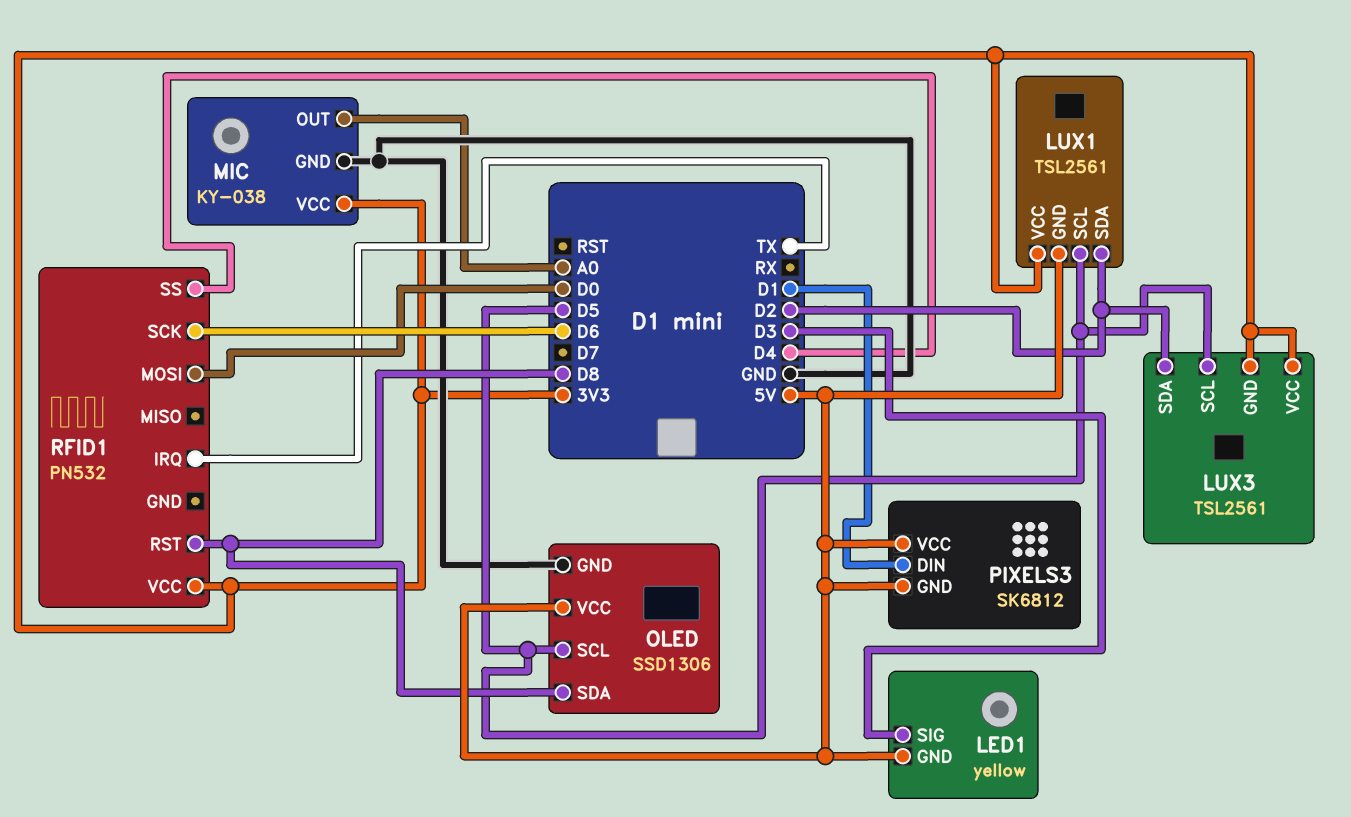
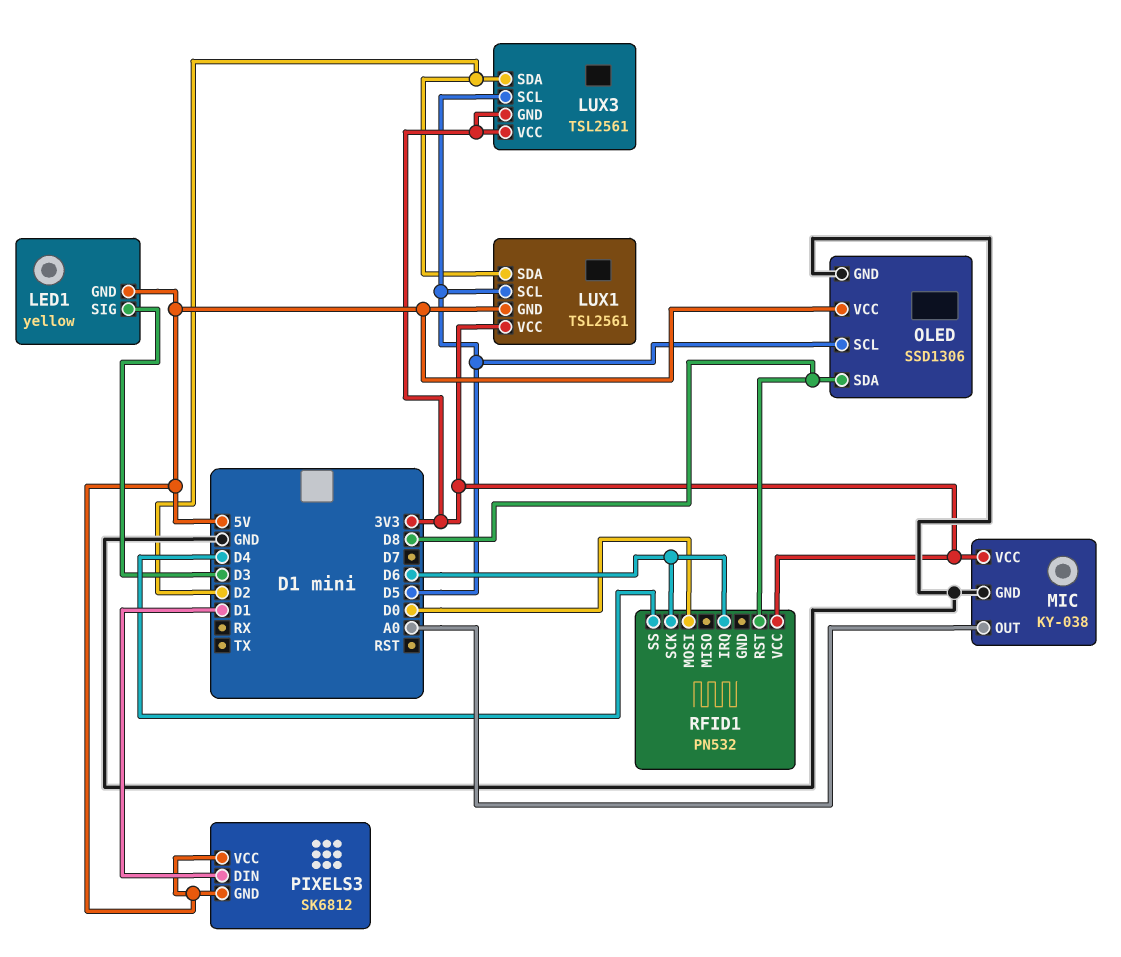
RFID1 pin IRQ: TX -> D6

